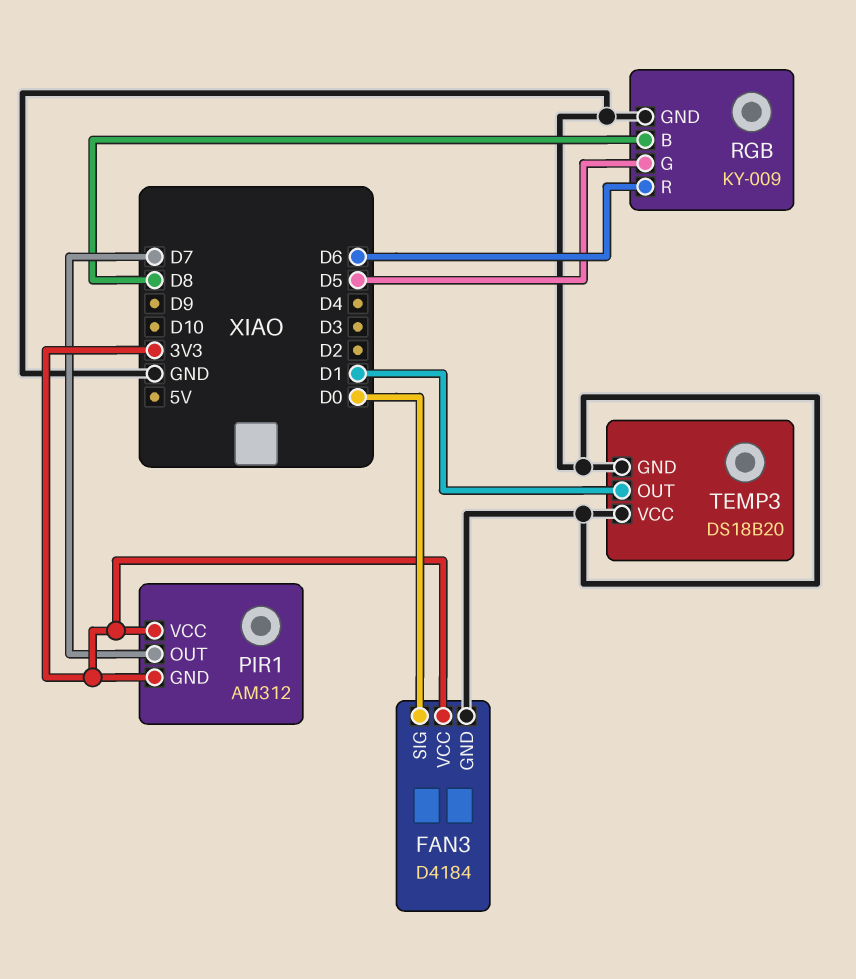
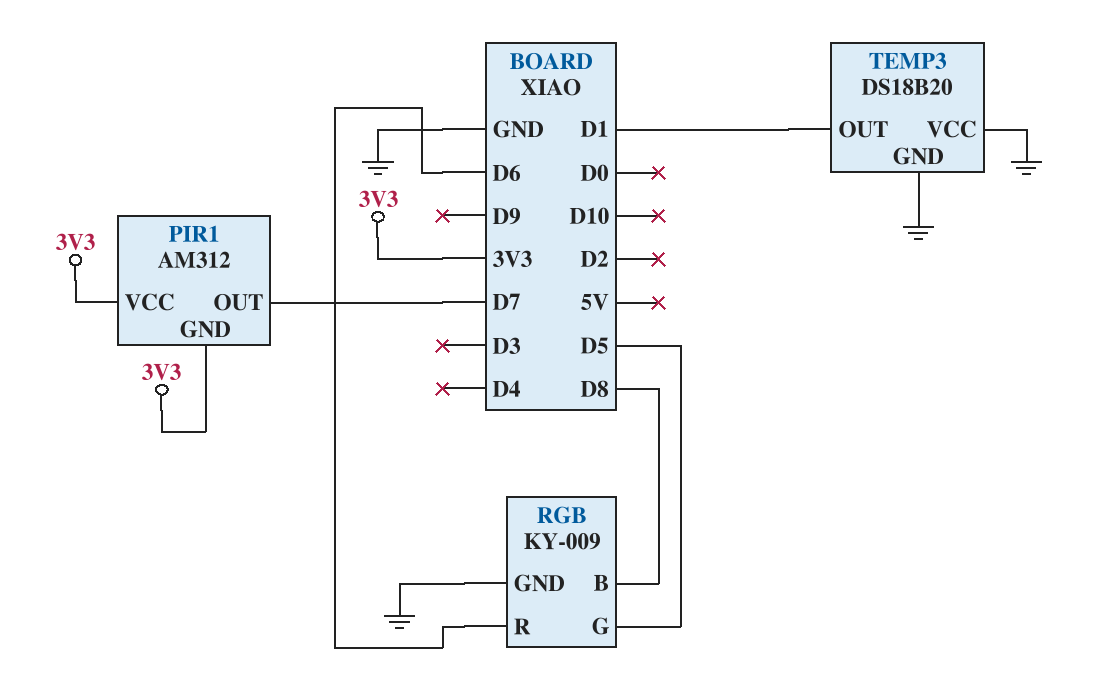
FAN3: D4184 -> none
FAN3 pin GND: GND -> none
FAN3 pin SIG: D0 -> none
FAN3 pin VCC: 3V3 -> none

